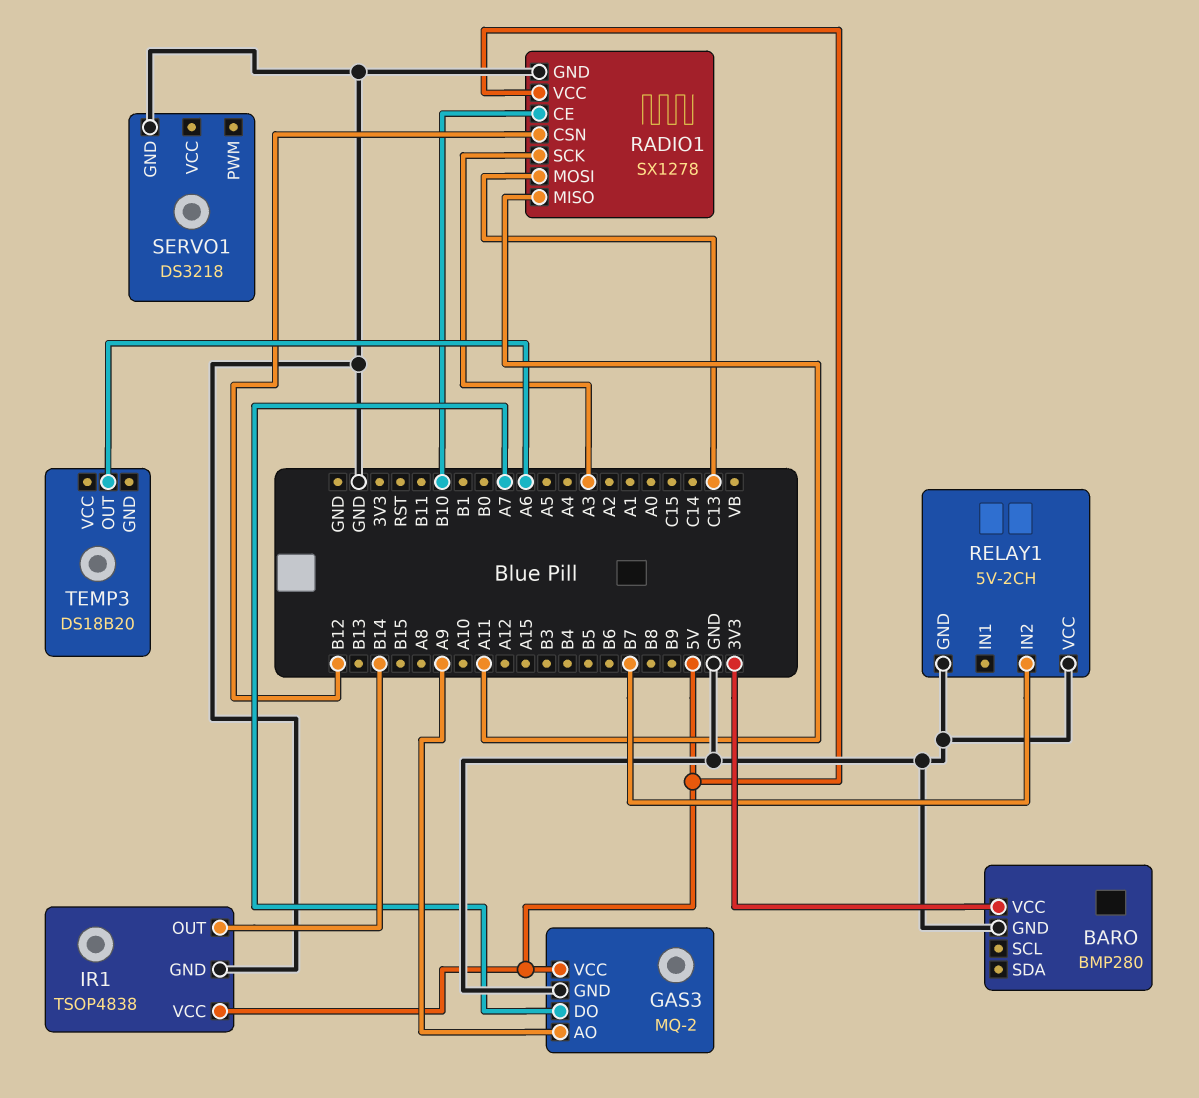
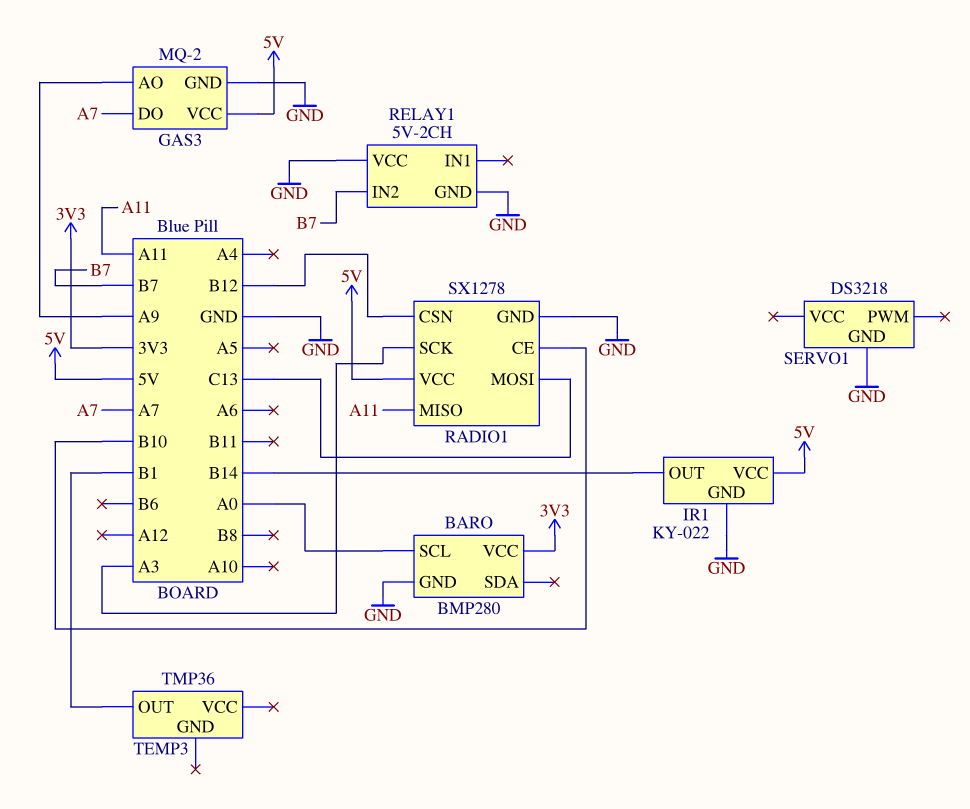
BARO pin SCL: none -> A0
IR1: TSOP4838 -> KY-022
TEMP3: DS18B20 -> TMP36
TEMP3 pin OUT: A6 -> B1

